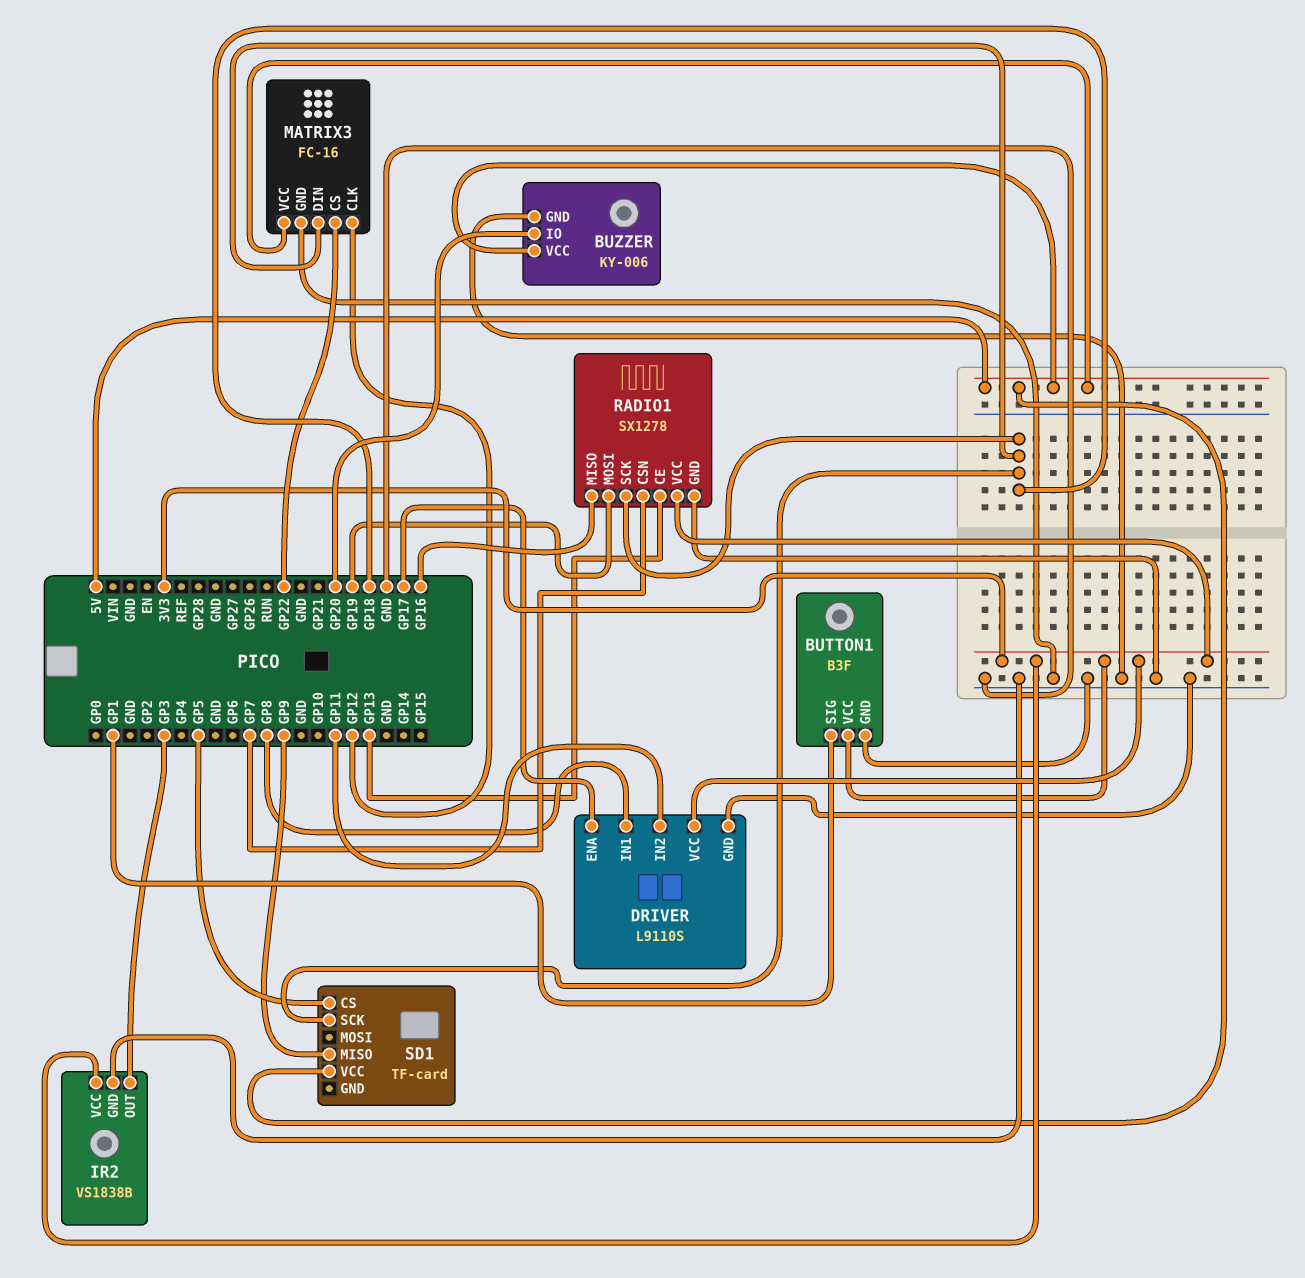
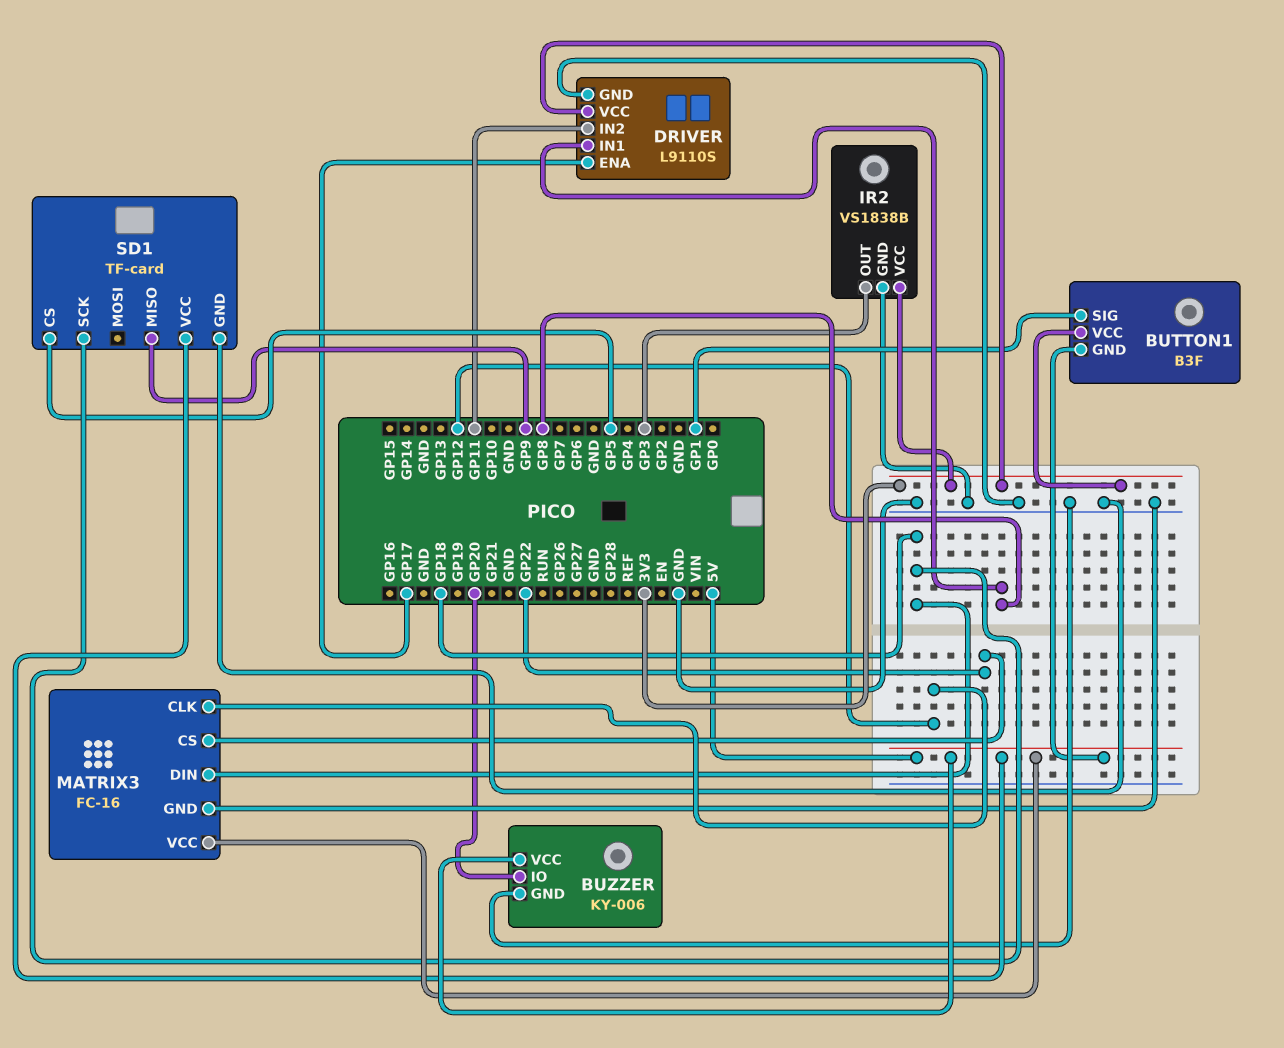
BUTTON1 pin GND: GND -> 5V
RADIO1: SX1278 -> none
RADIO1 pin CE: GP13 -> none
RADIO1 pin CSN: GP7 -> none
RADIO1 pin GND: GND -> none
RADIO1 pin MISO: GP16 -> none
RADIO1 pin MOSI: GP19 -> none
RADIO1 pin SCK: GP18 -> none
RADIO1 pin VCC: 3V3 -> none
SD1 pin GND: none -> GND

